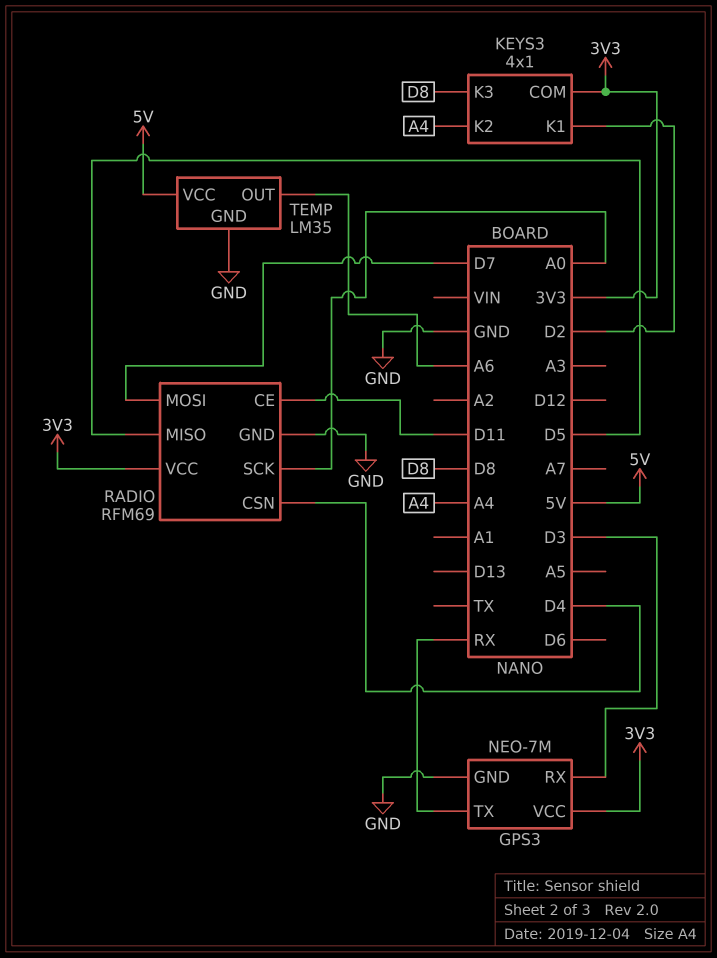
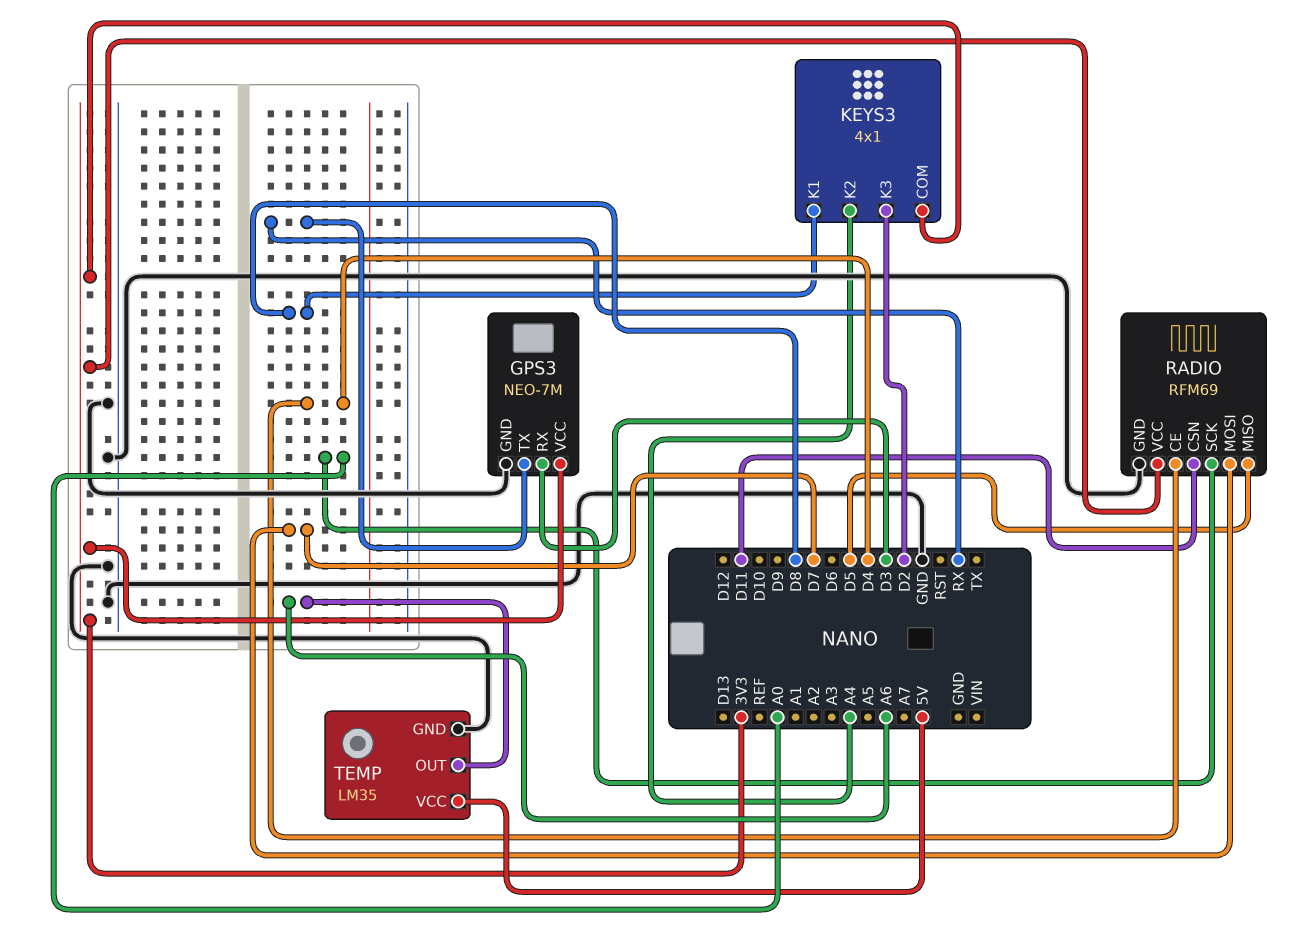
KEYS3 pin K1: D2 -> D8
KEYS3 pin K3: D8 -> D2
RADIO pin CE: D11 -> D4
RADIO pin CSN: D4 -> D11

